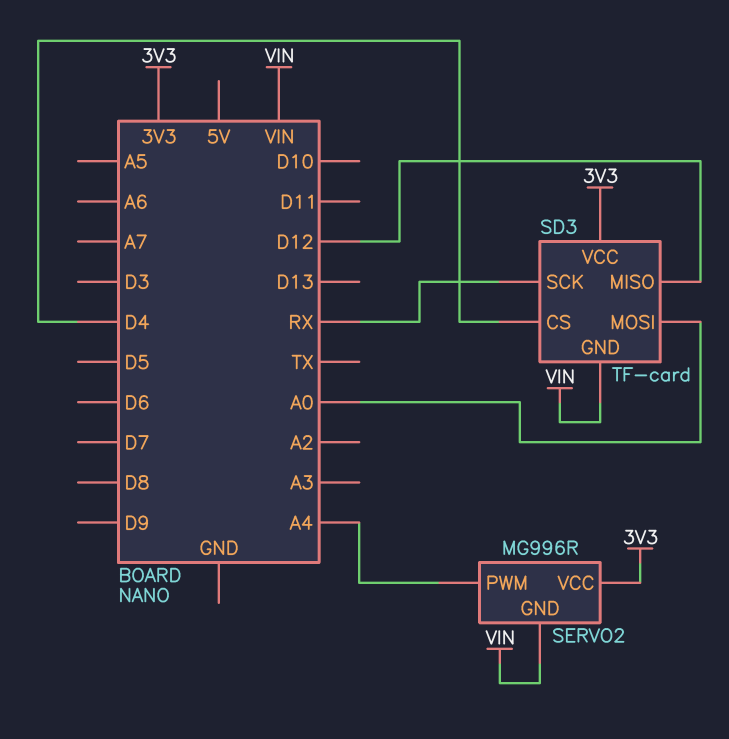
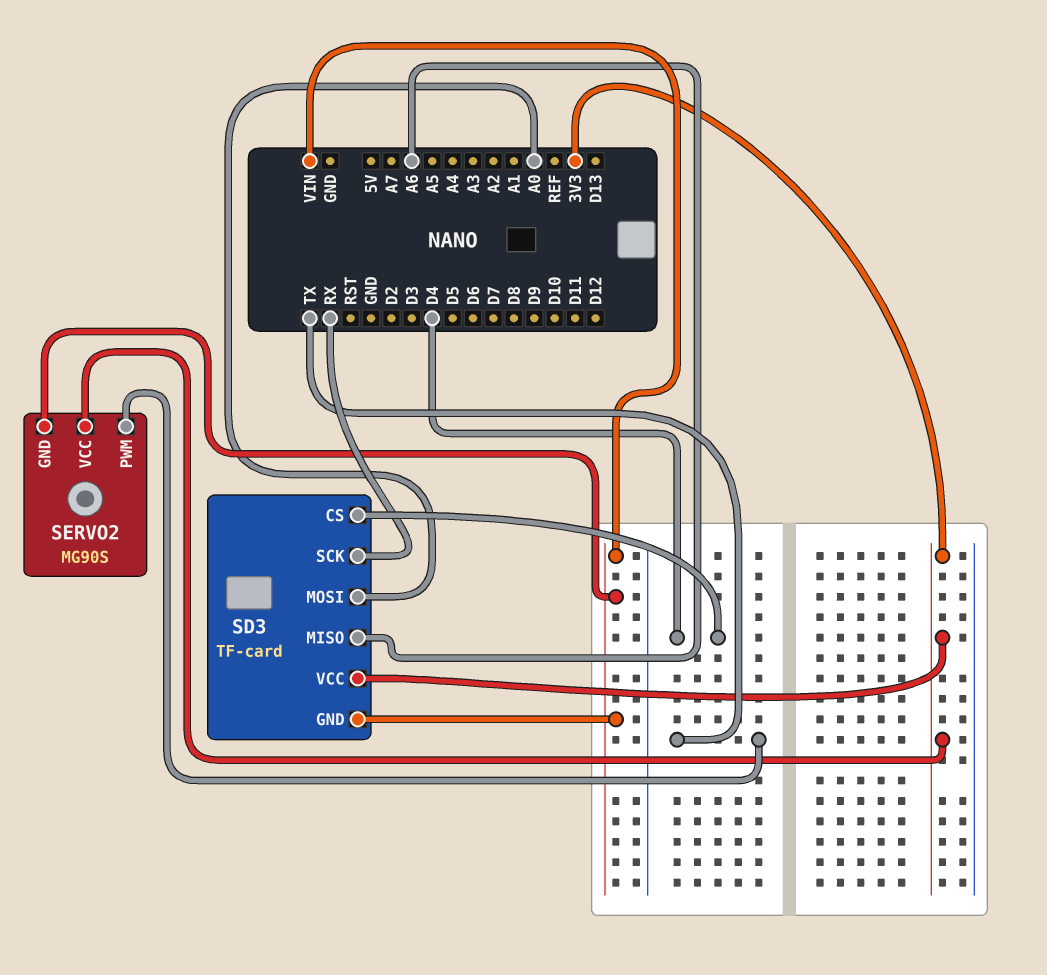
SD3 pin MISO: D12 -> A6
SERVO2: MG996R -> MG90S
SERVO2 pin PWM: A4 -> TX

